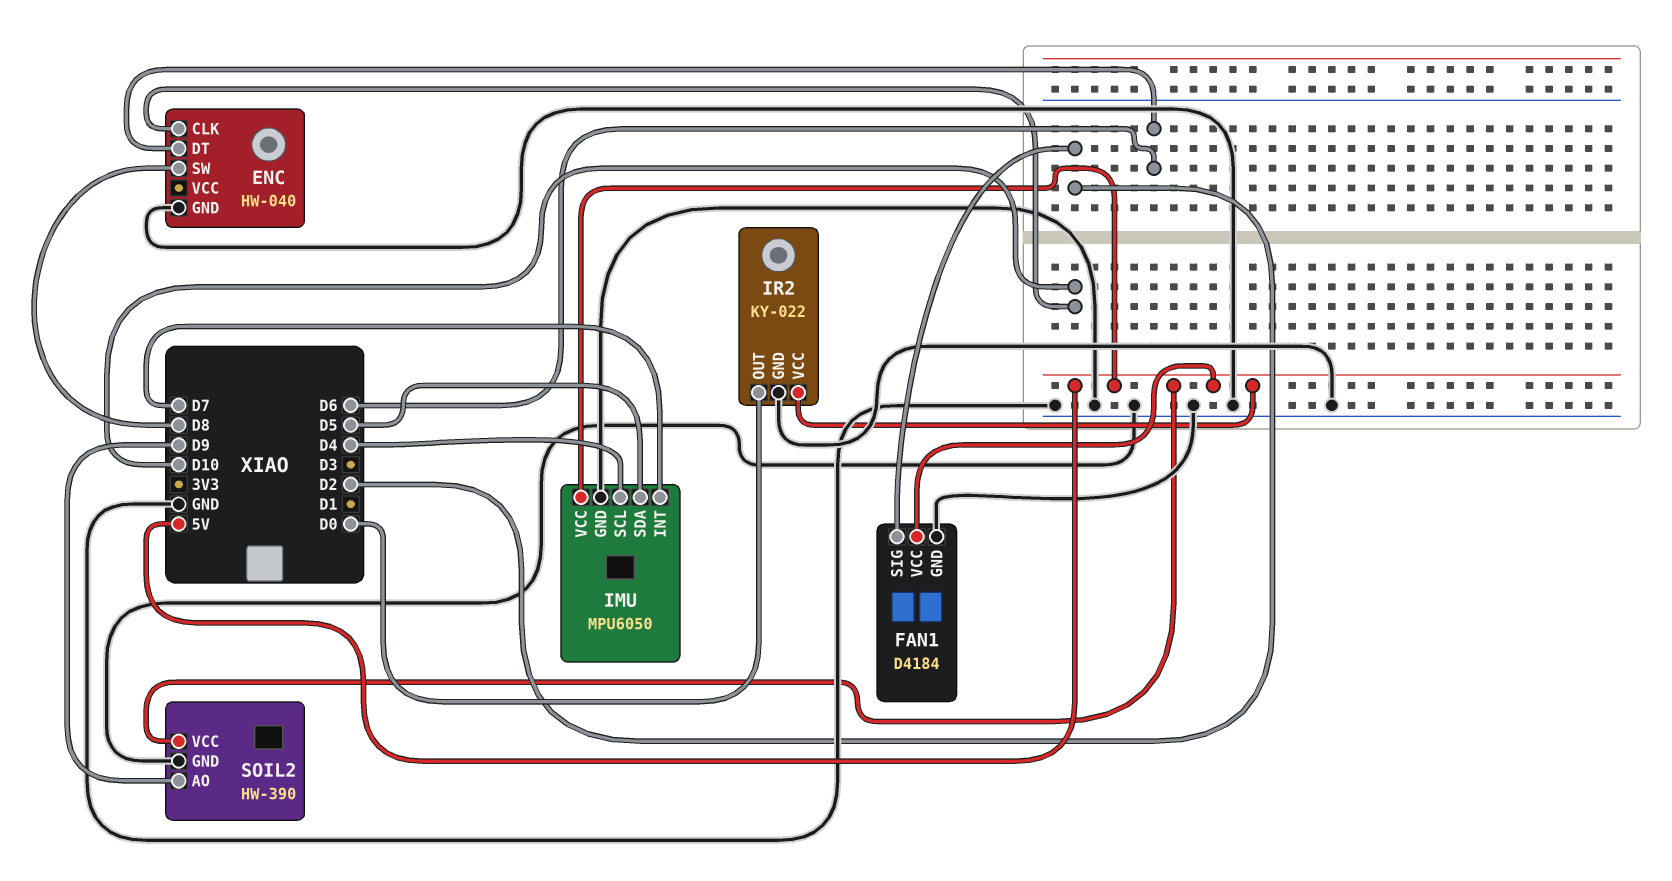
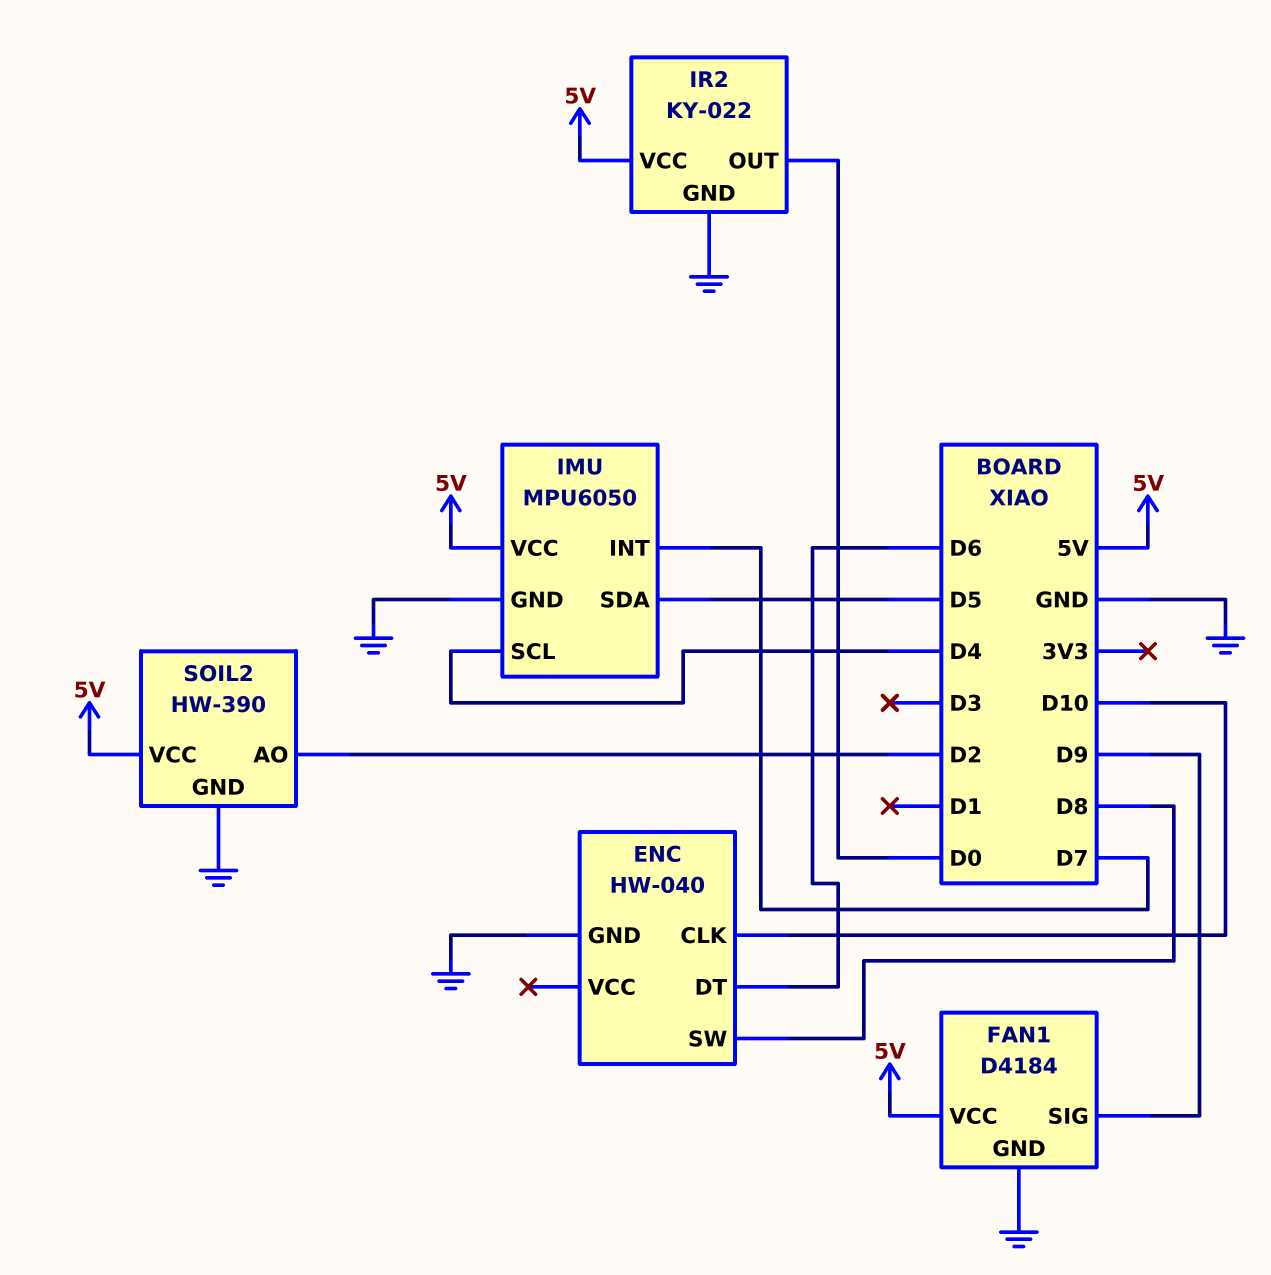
FAN1 pin SIG: D2 -> D9
SOIL2 pin AO: D9 -> D2

